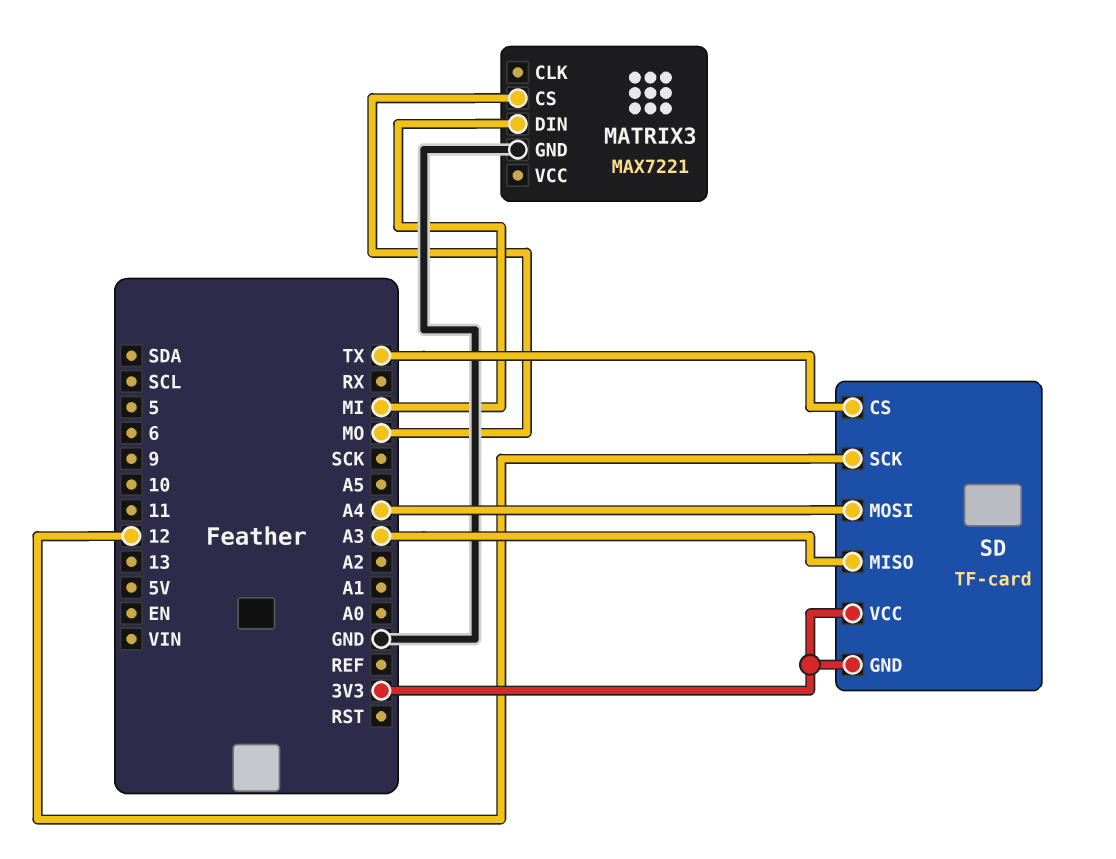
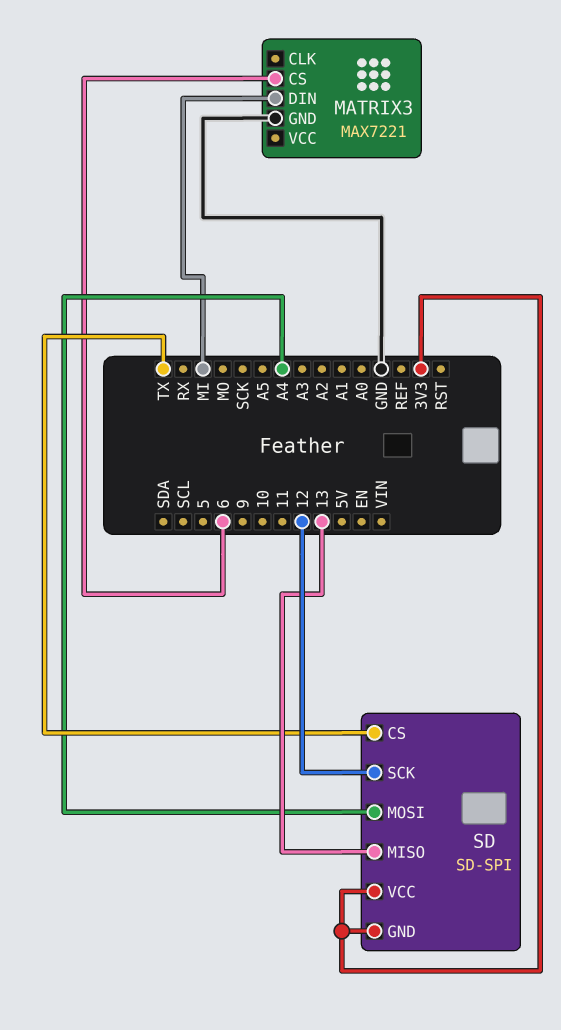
MATRIX3 pin CS: MO -> 6
SD: TF-card -> SD-SPI
SD pin MISO: A3 -> 13

